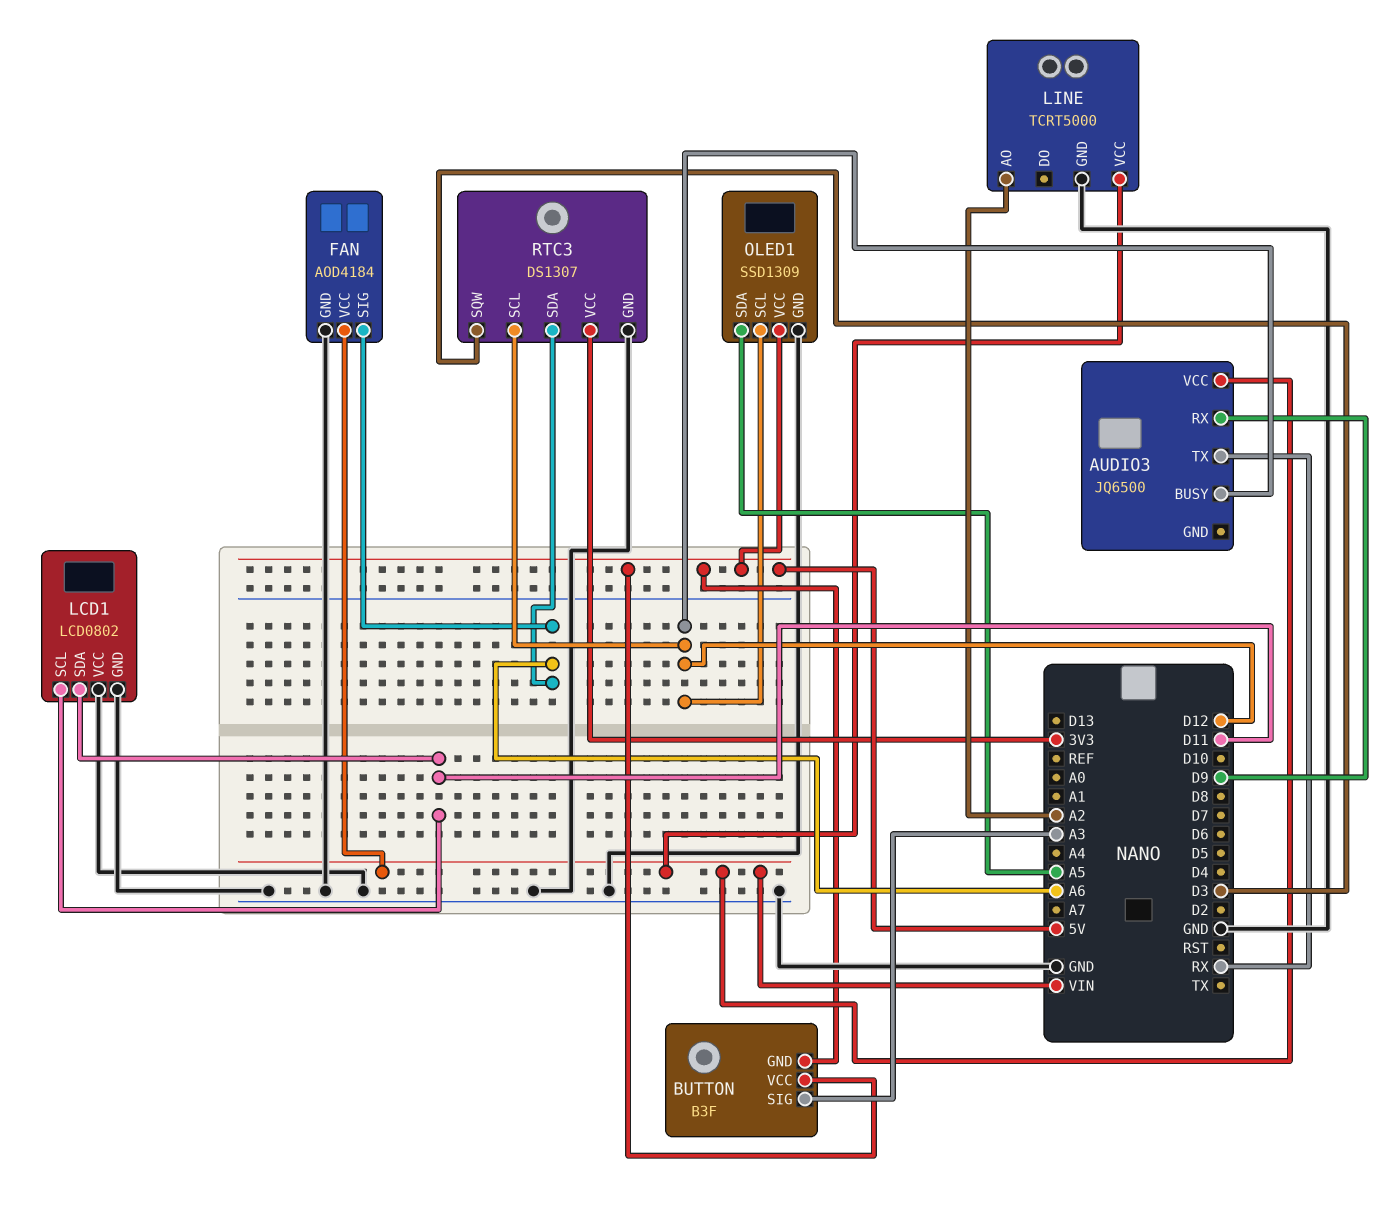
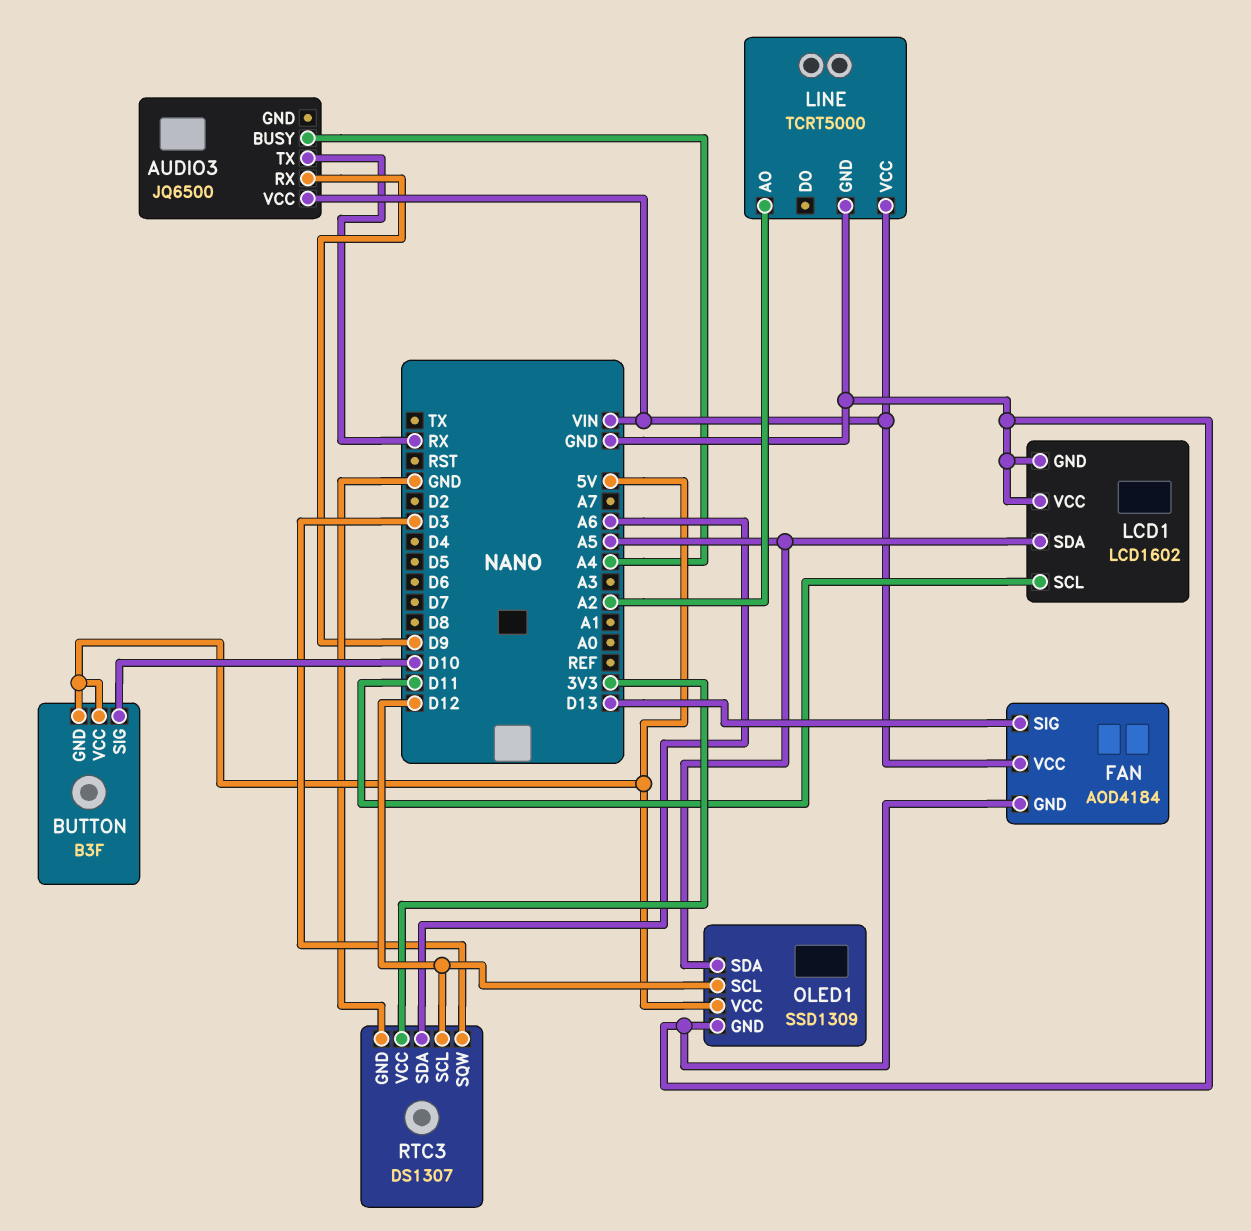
AUDIO3 pin BUSY: D12 -> A4
BUTTON pin SIG: A3 -> D10
FAN pin SIG: A6 -> D13
LCD1: LCD0802 -> LCD1602
LCD1 pin SDA: D11 -> A5

